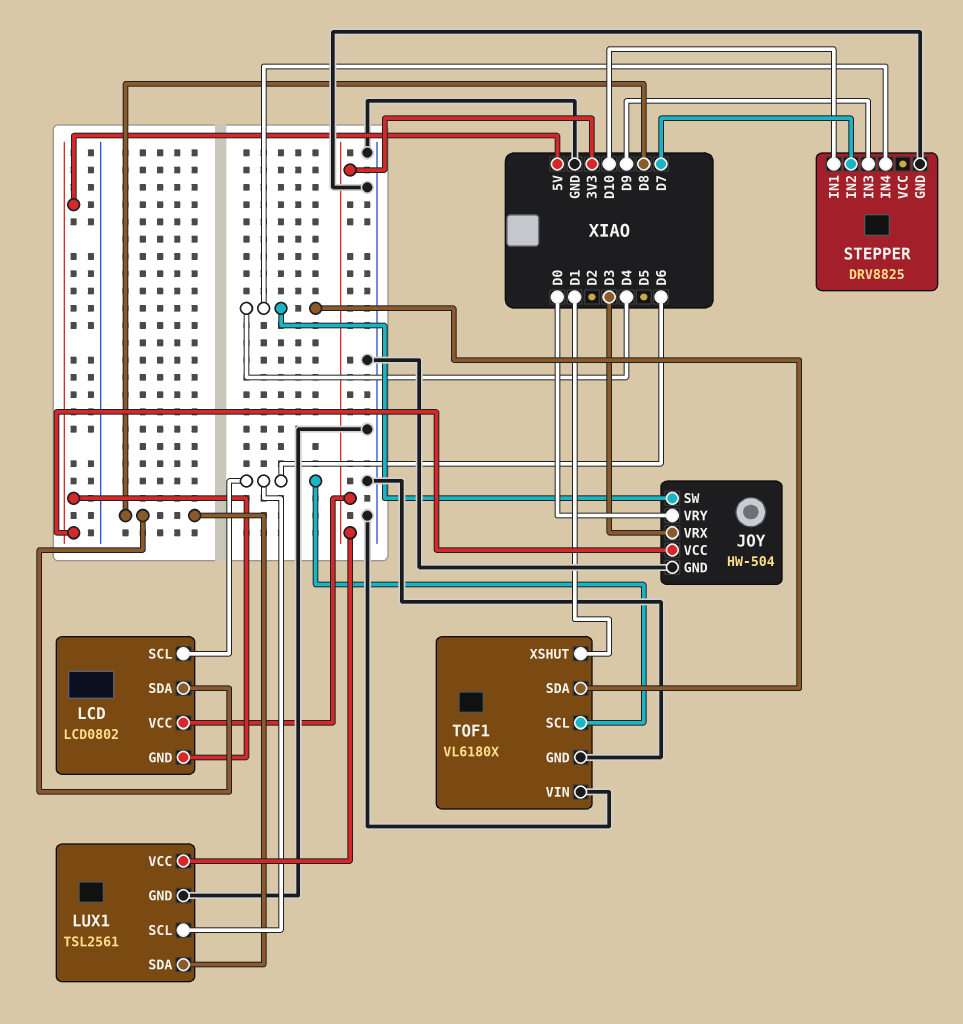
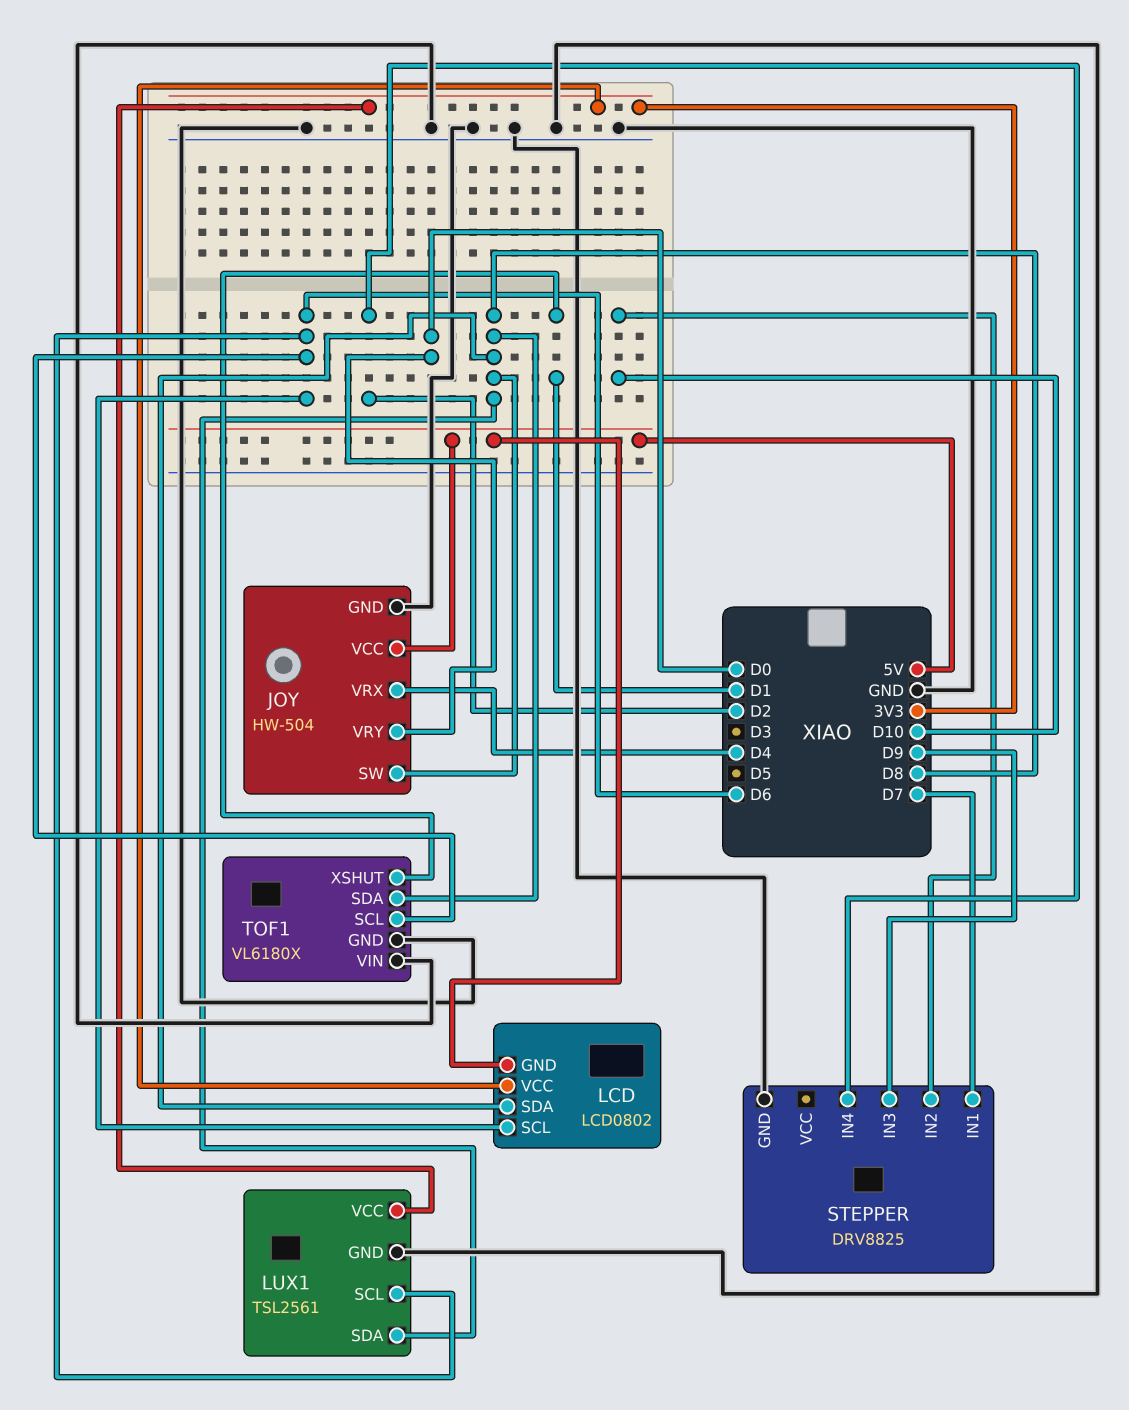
JOY pin SW: D4 -> D8
JOY pin VRX: D3 -> D4
STEPPER pin IN1: D10 -> D7
STEPPER pin IN2: D7 -> D10
STEPPER pin IN4: D4 -> D2
TOF1 pin SDA: D4 -> D8

